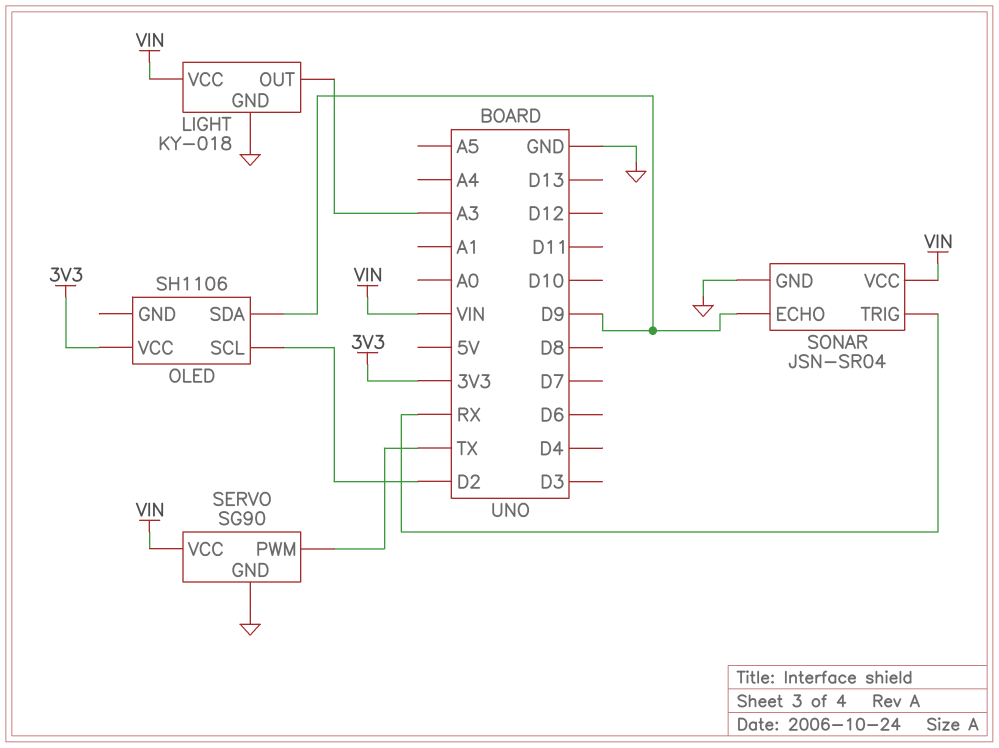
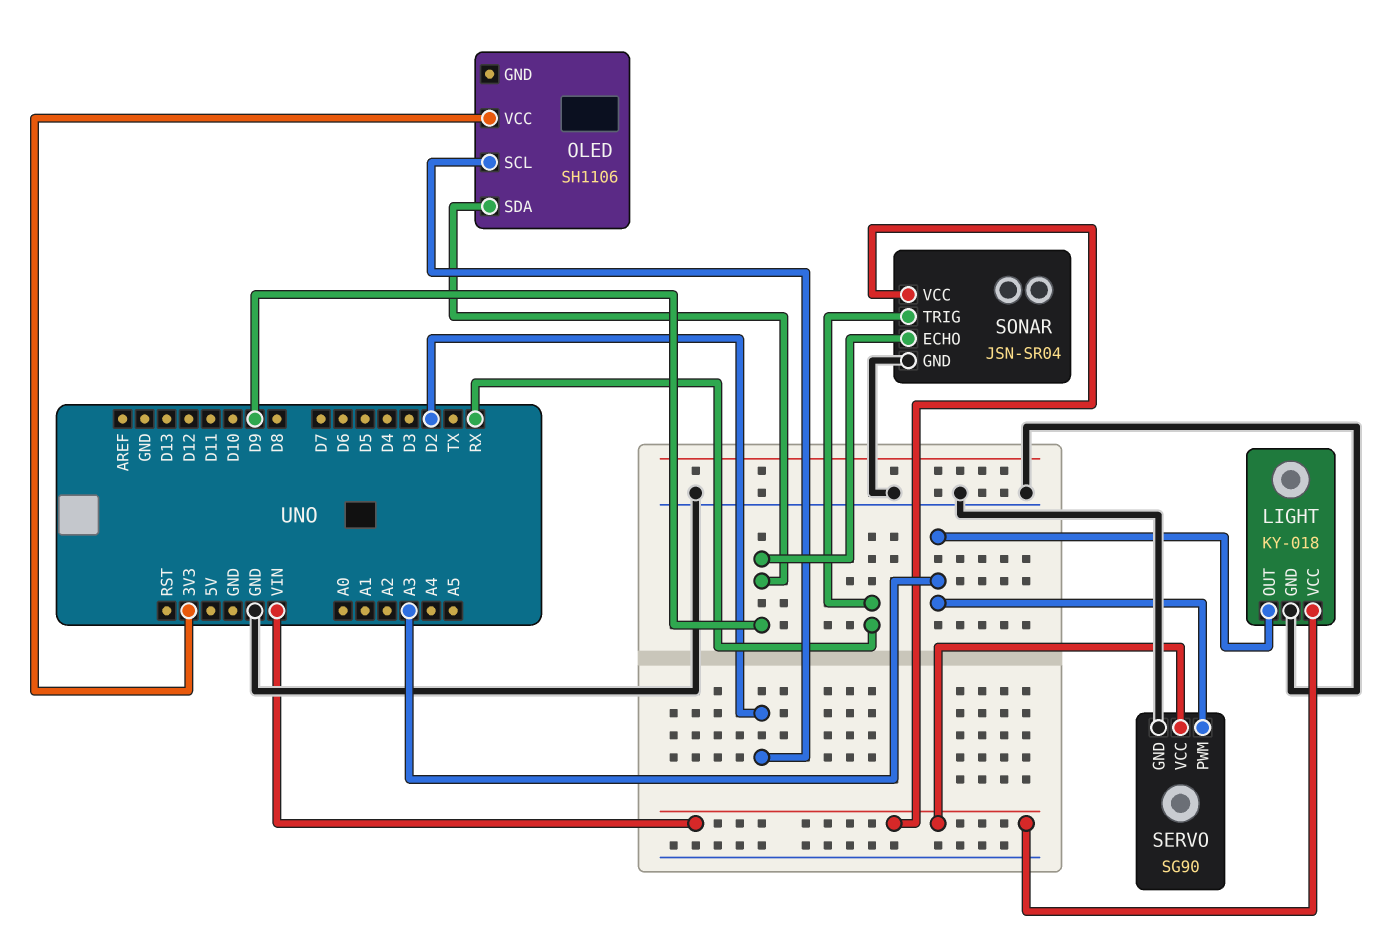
SERVO pin PWM: TX -> A3

